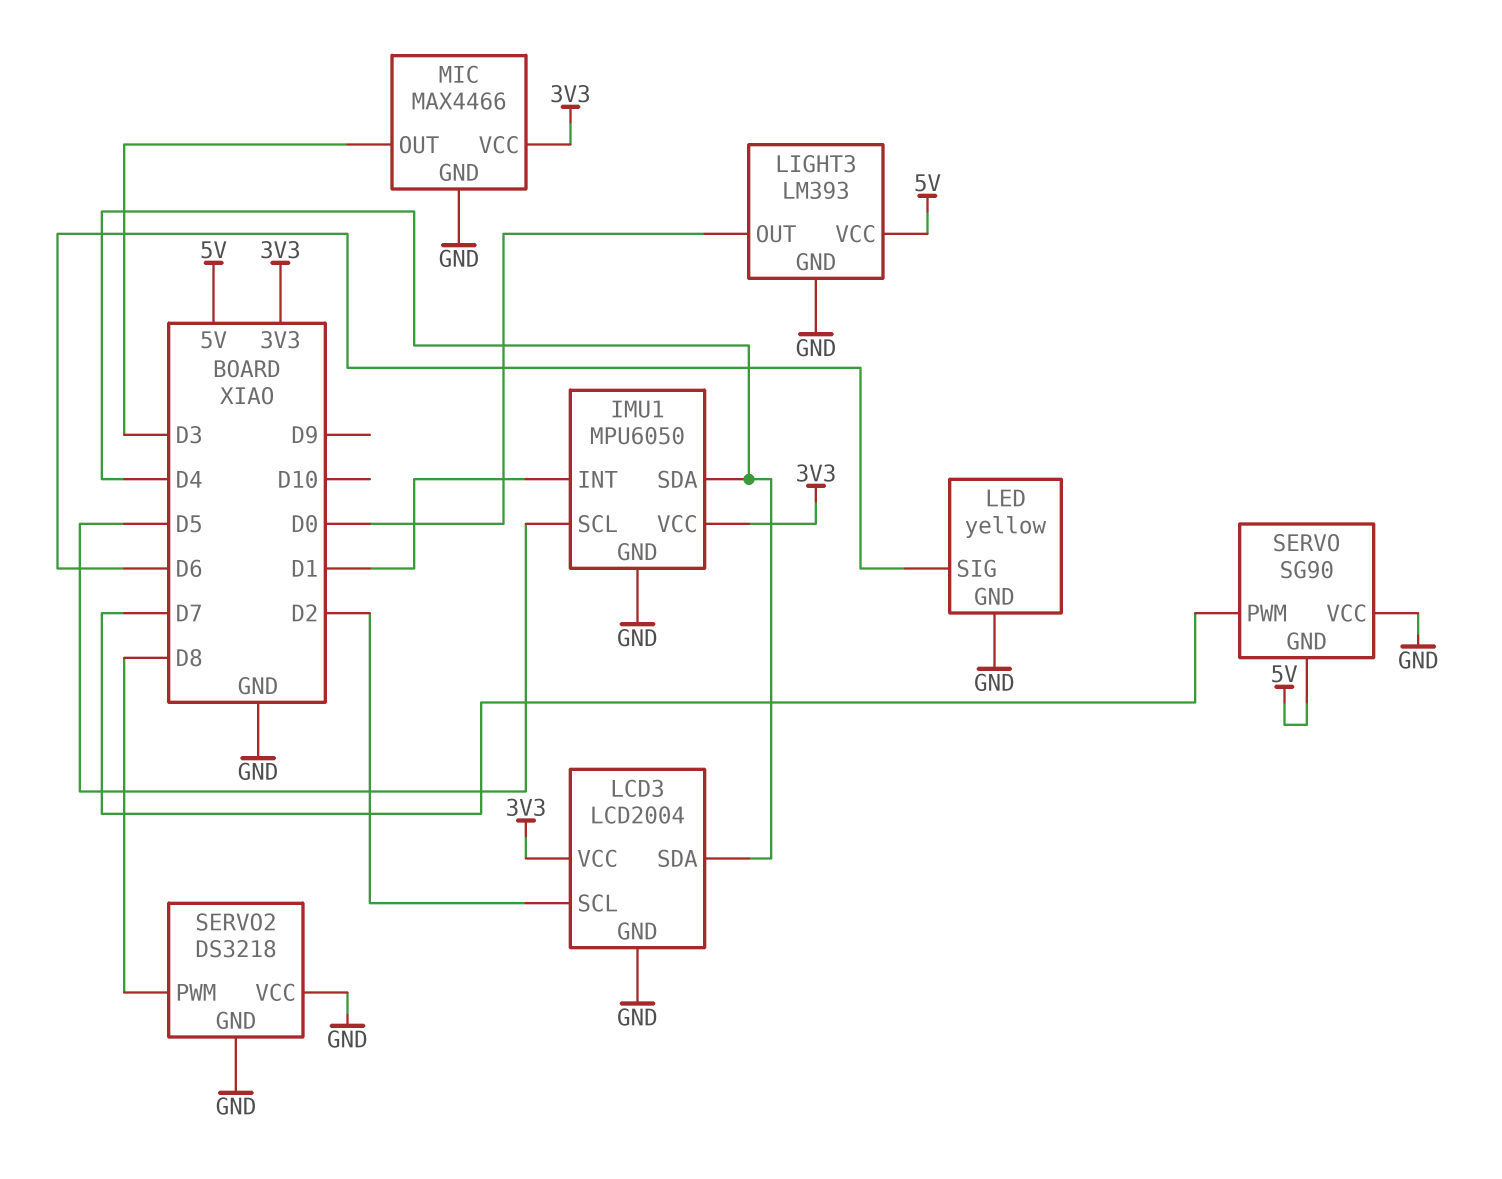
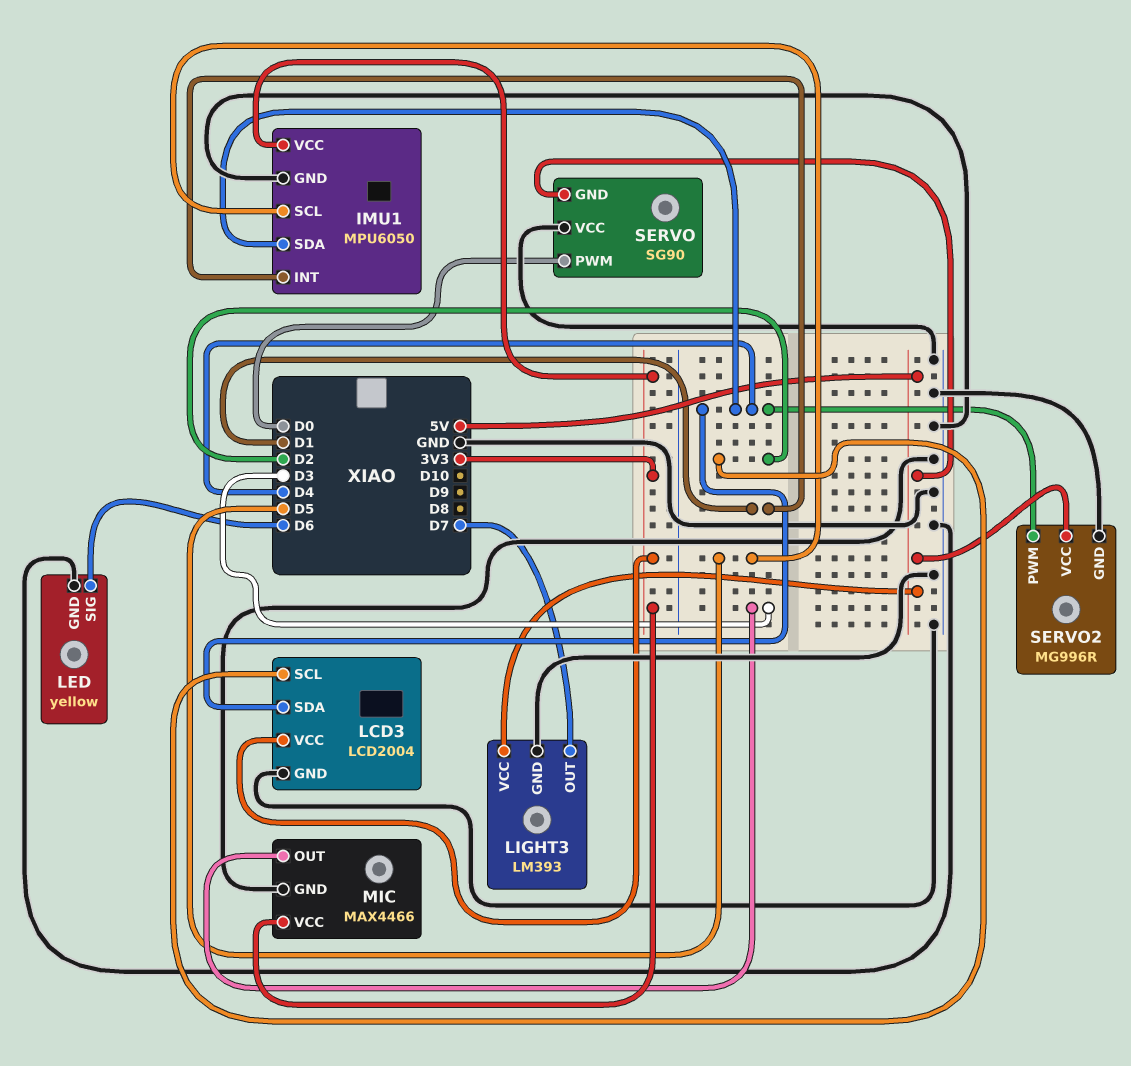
LIGHT3 pin OUT: D0 -> D7
SERVO pin PWM: D7 -> D0
SERVO2: DS3218 -> MG996R
SERVO2 pin PWM: D8 -> D4
SERVO2 pin VCC: GND -> 5V

